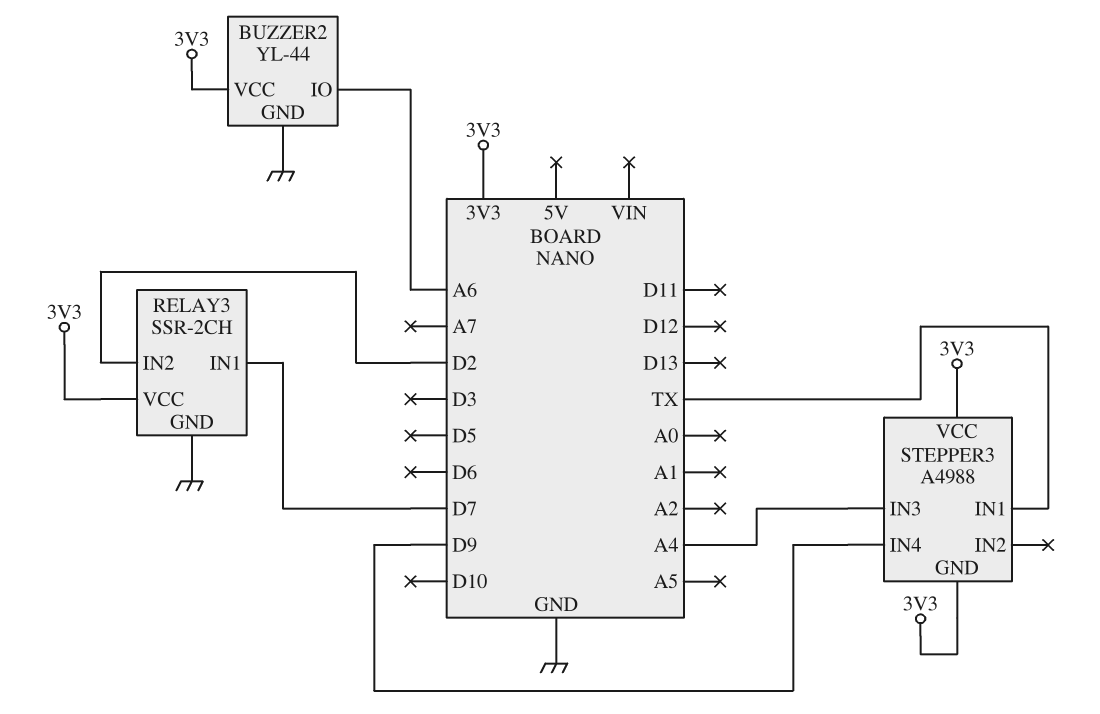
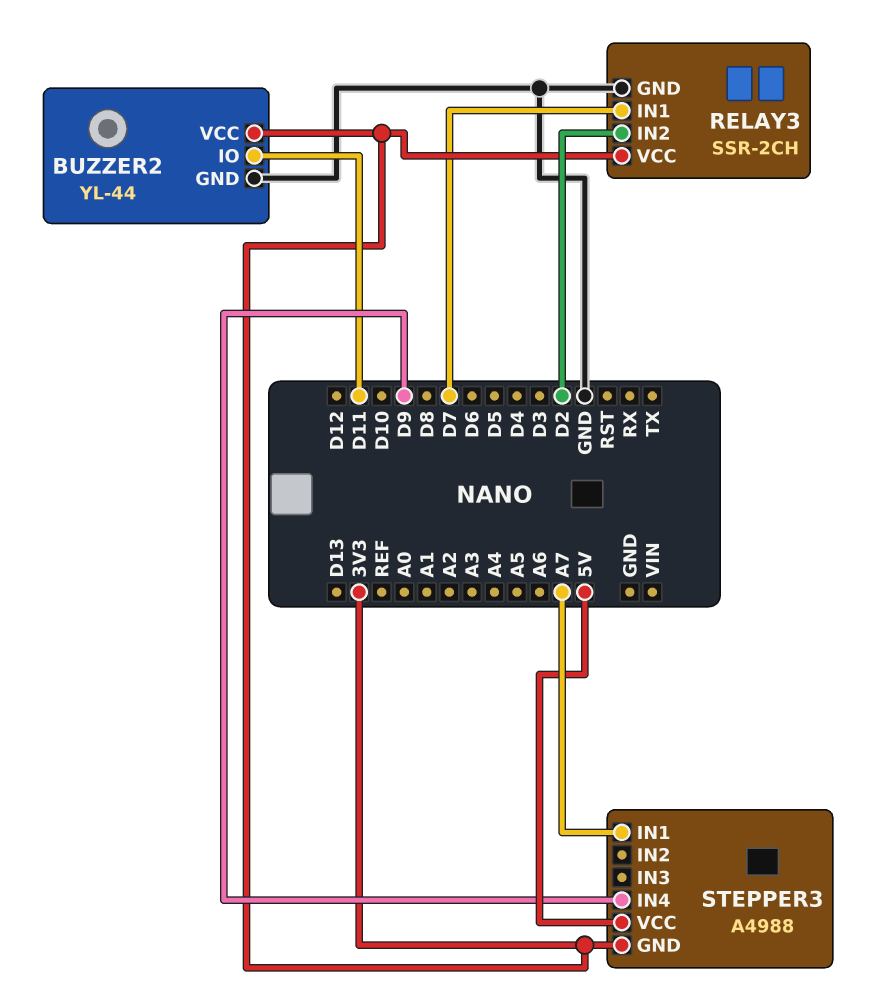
BUZZER2 pin IO: A6 -> D11
STEPPER3 pin IN1: TX -> A7
STEPPER3 pin IN3: A4 -> none
STEPPER3 pin VCC: 3V3 -> 5V

